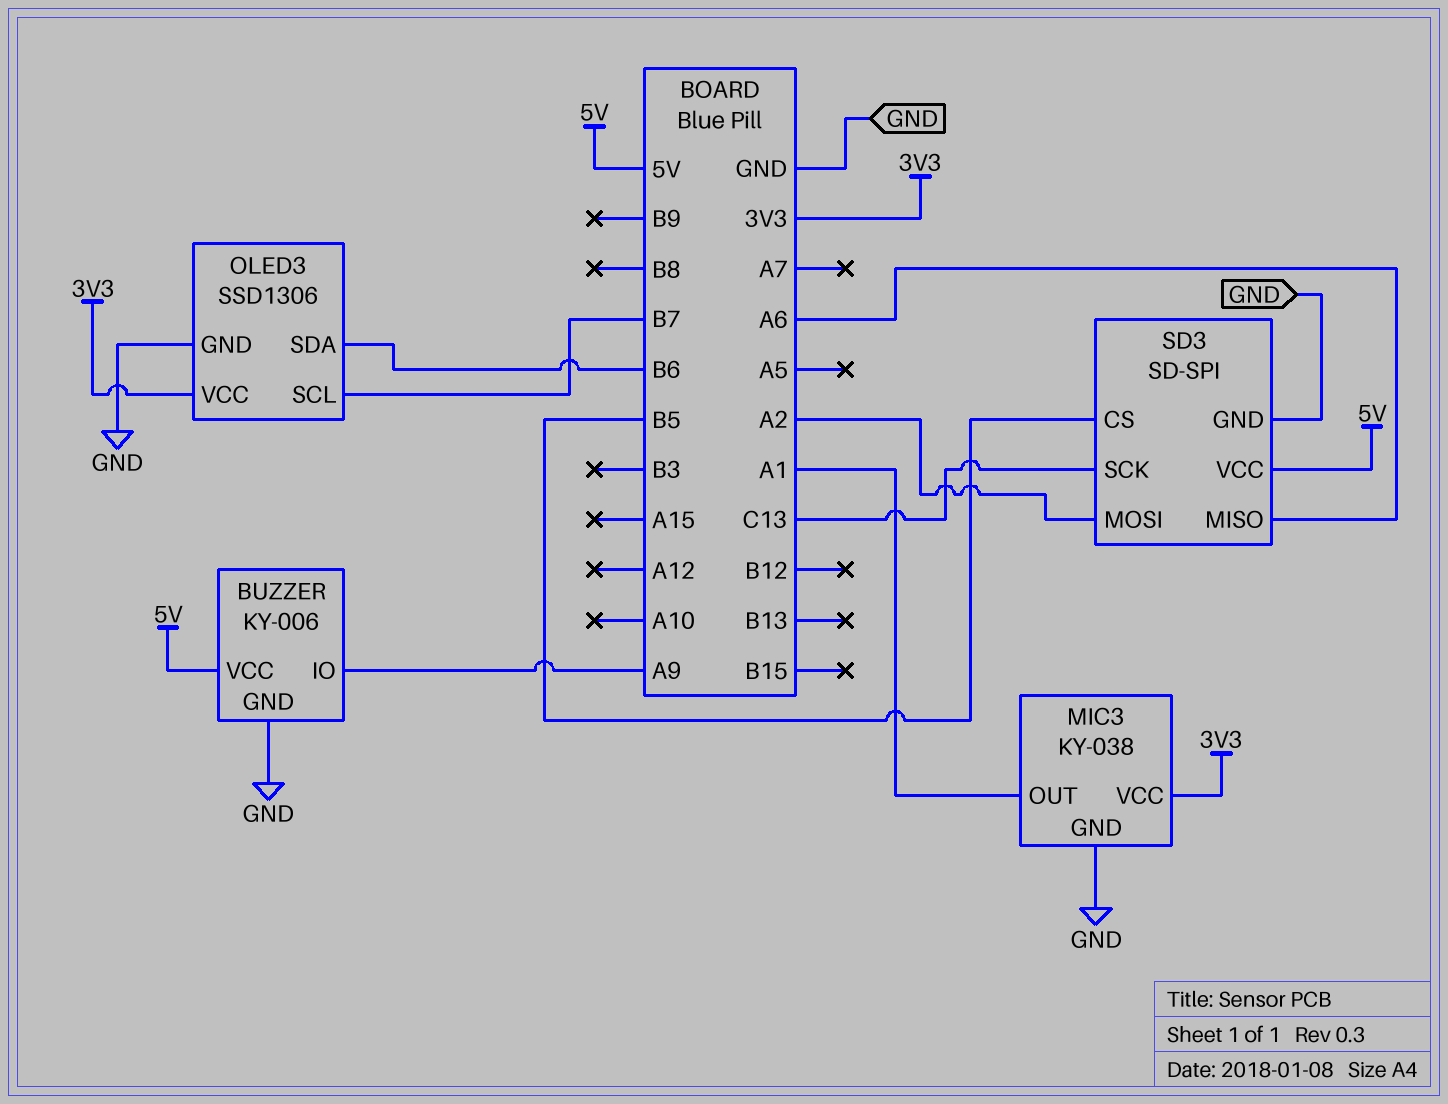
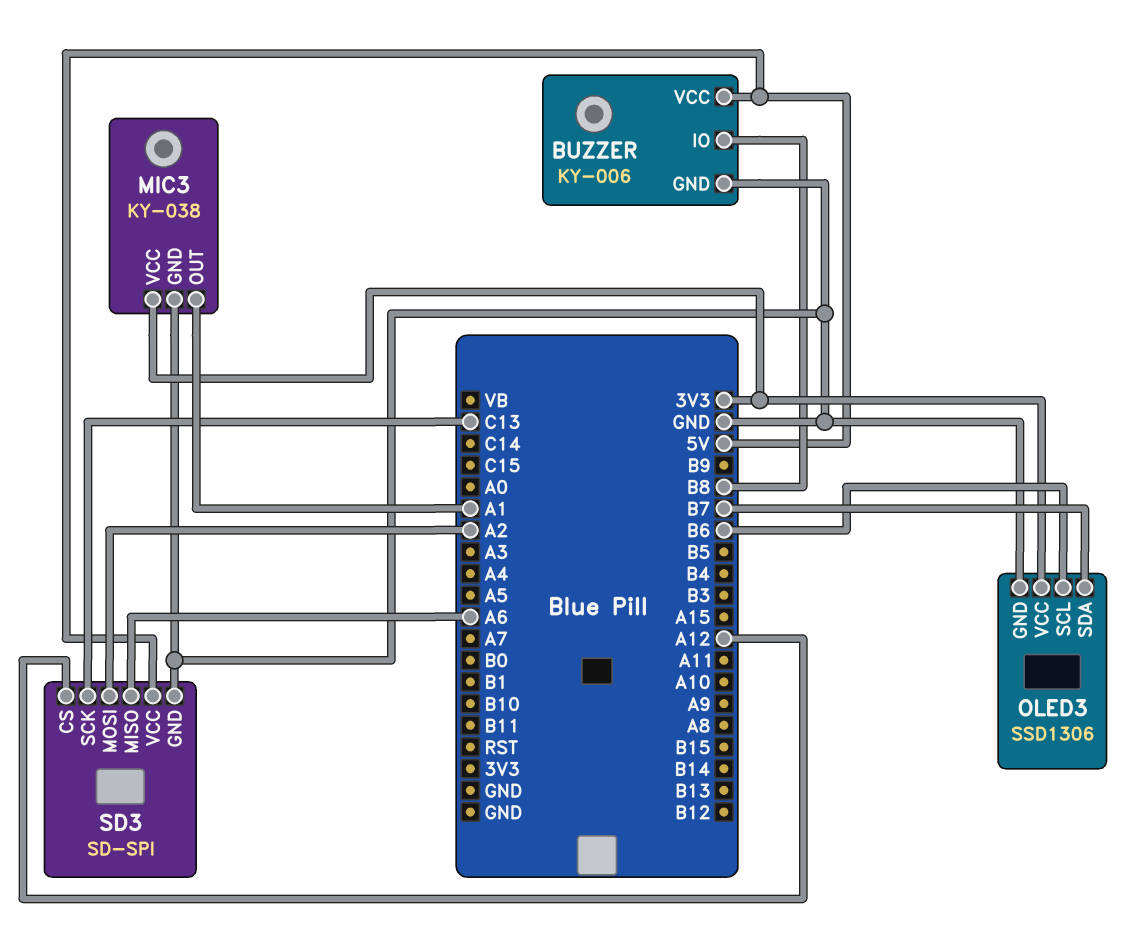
BUZZER pin IO: A9 -> B8
OLED3 pin SCL: B7 -> B6
OLED3 pin SDA: B6 -> B7
SD3 pin CS: B5 -> A12

